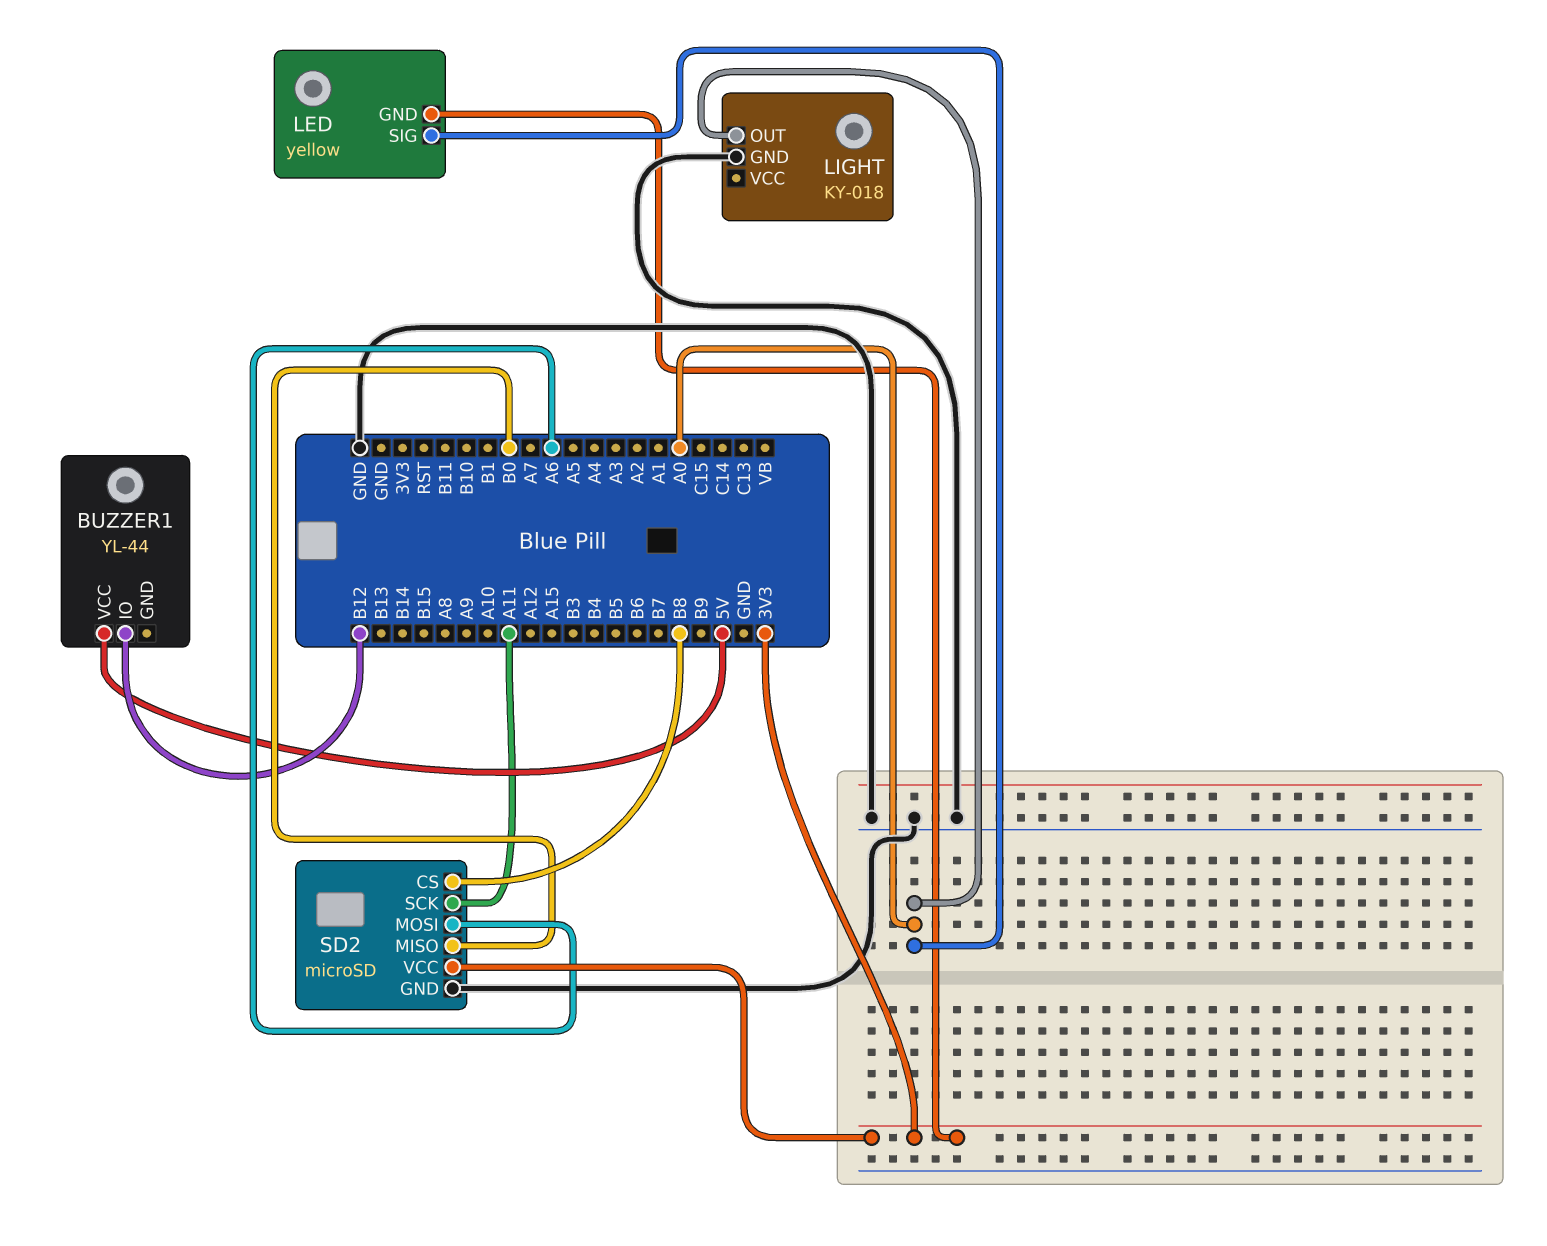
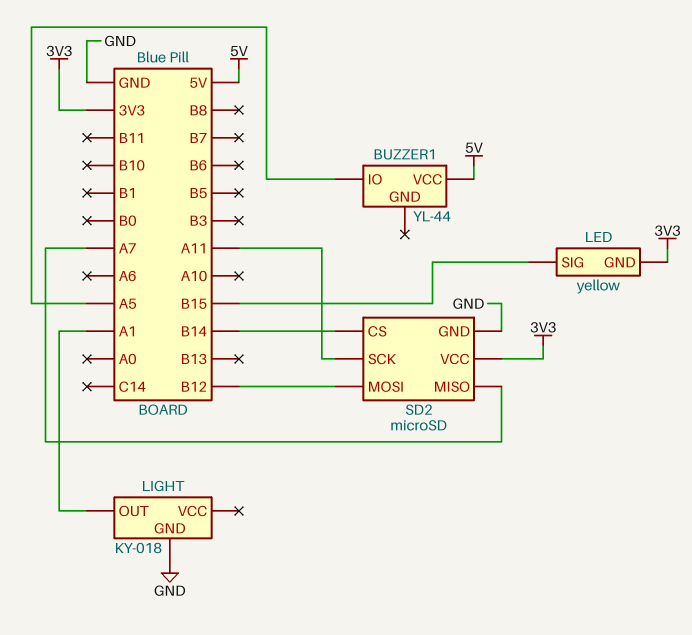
BUZZER1 pin IO: B12 -> A5
LED pin SIG: A0 -> B15
LIGHT pin OUT: A0 -> A1
SD2 pin CS: B8 -> B14
SD2 pin MISO: B0 -> A7
SD2 pin MOSI: A6 -> B12

